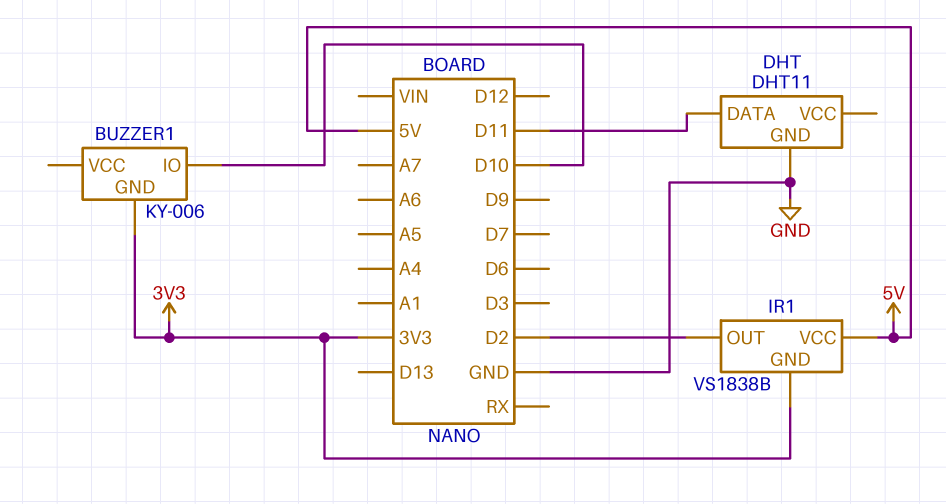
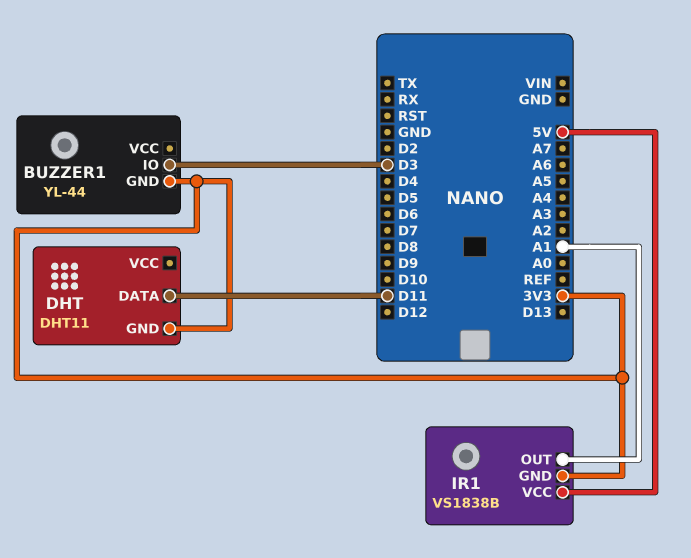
BUZZER1: KY-006 -> YL-44
BUZZER1 pin IO: D10 -> D3
DHT pin GND: GND -> 3V3
IR1 pin OUT: D2 -> A1

